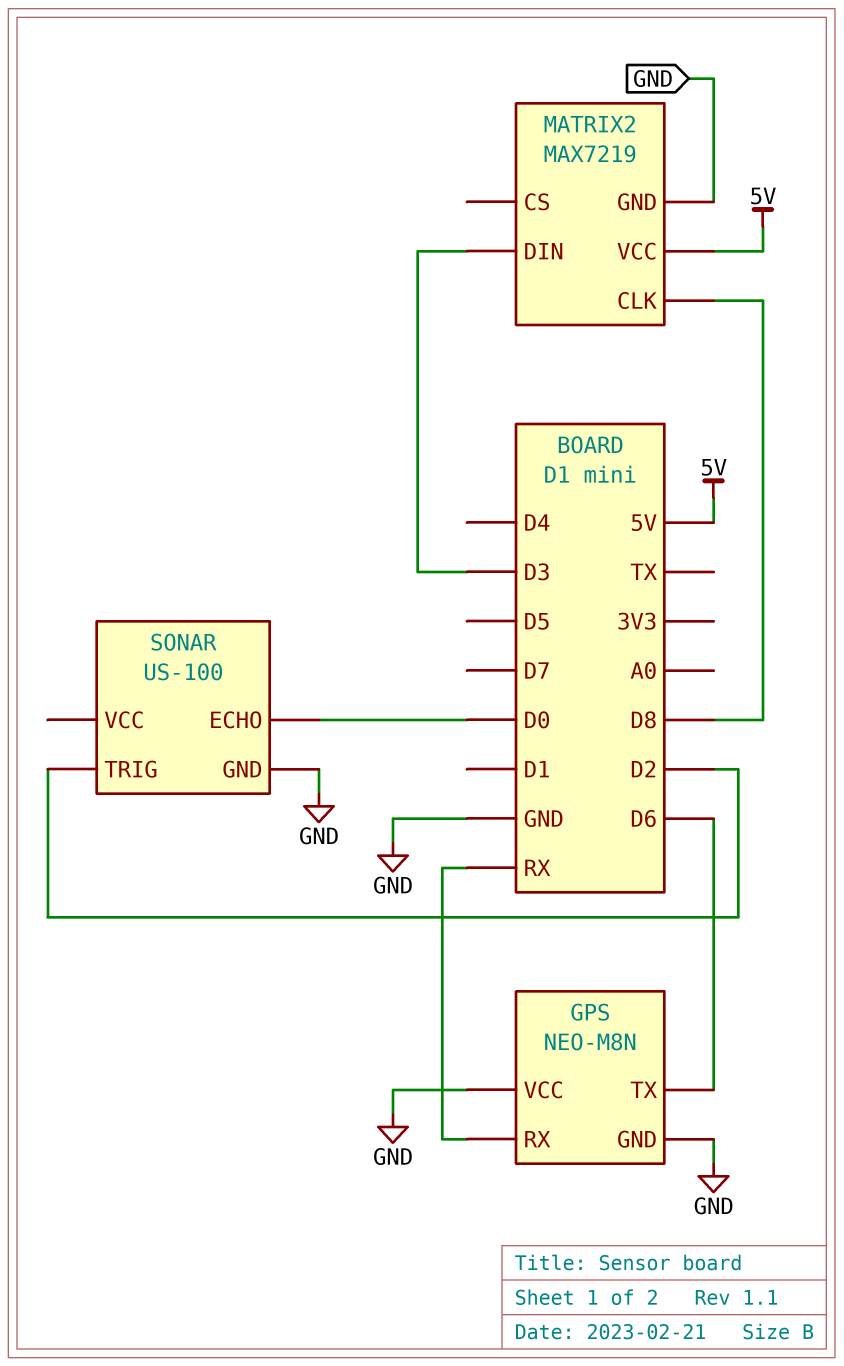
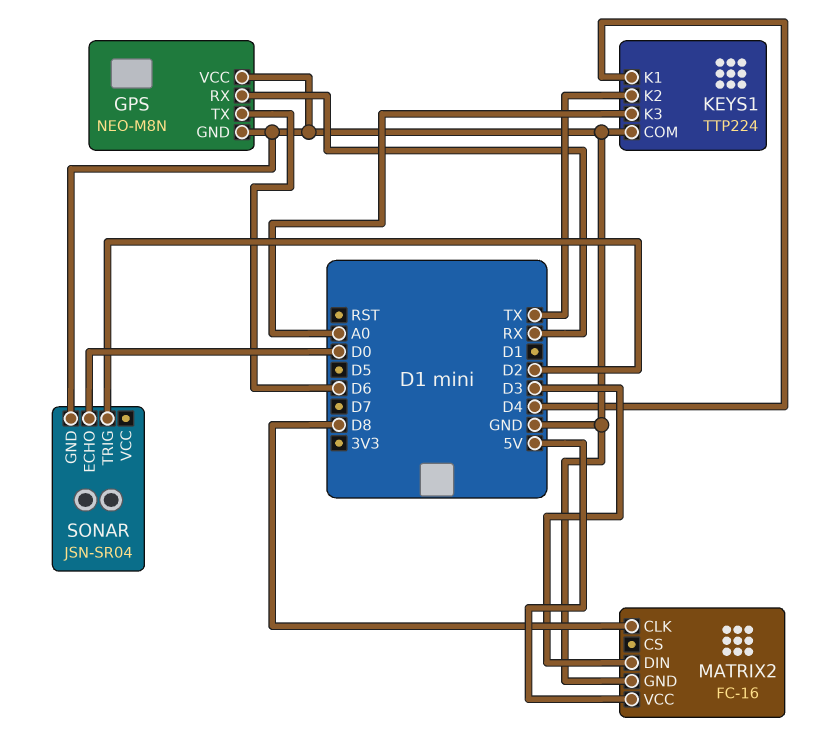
KEYS1: none -> TTP224
KEYS1 pin COM: none -> GND
KEYS1 pin K1: none -> D4
KEYS1 pin K2: none -> TX
KEYS1 pin K3: none -> A0
MATRIX2: MAX7219 -> FC-16
SONAR: US-100 -> JSN-SR04

